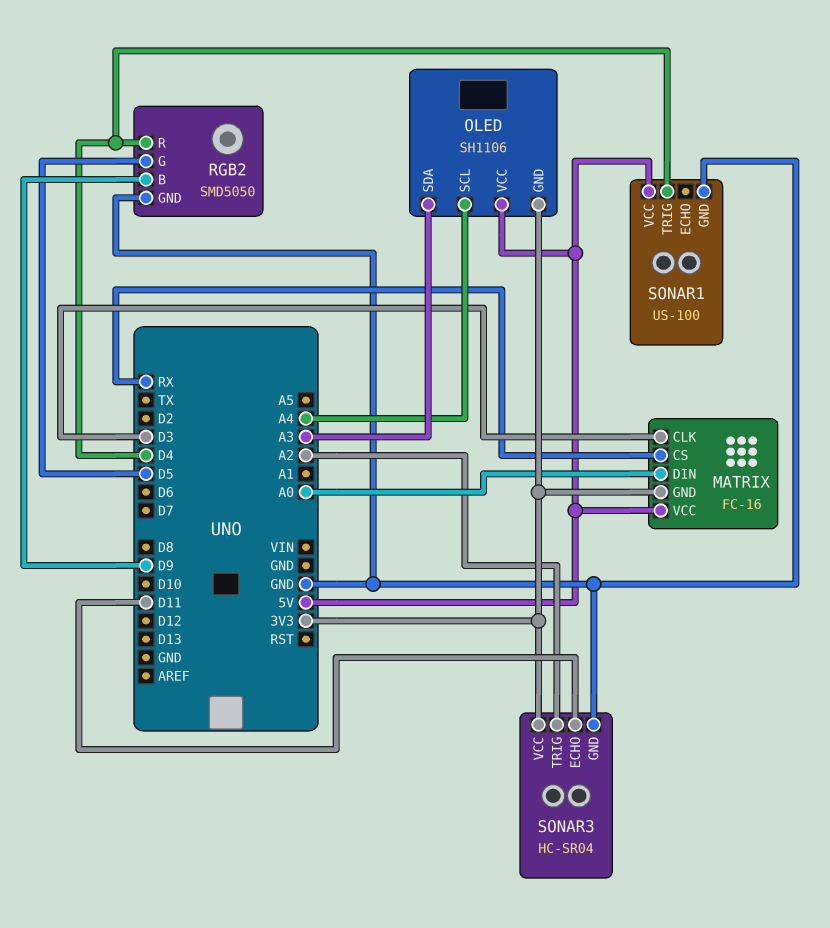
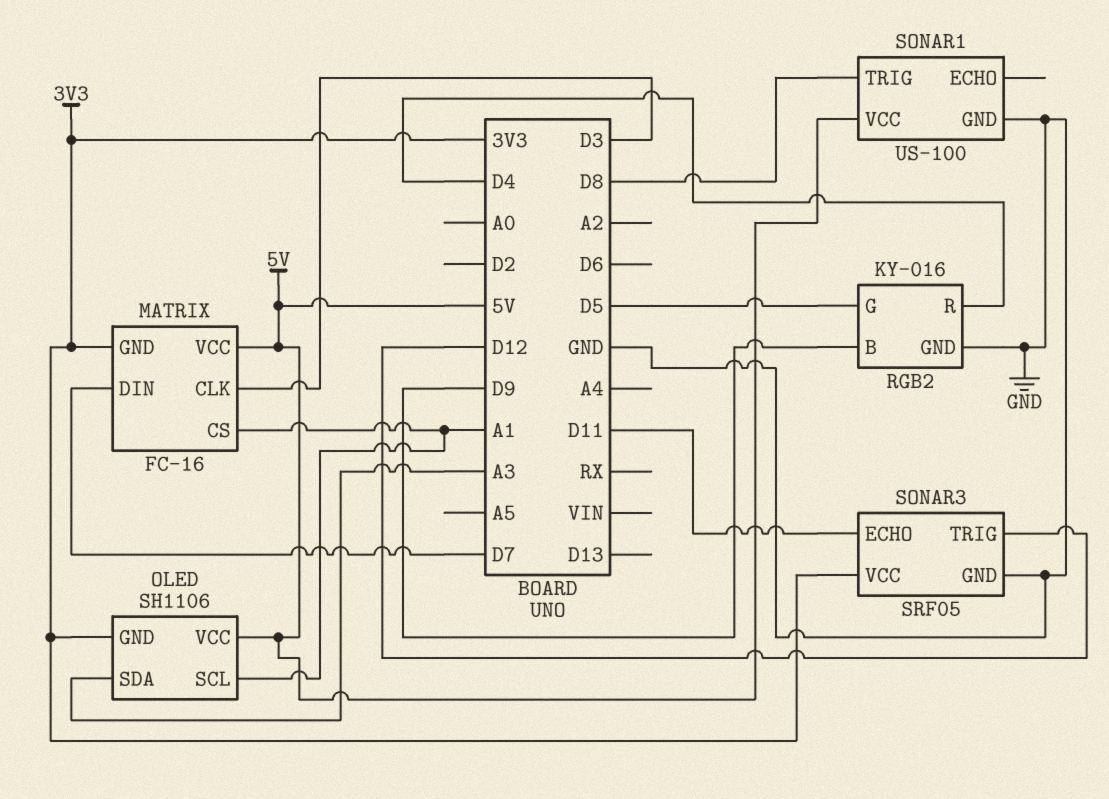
MATRIX pin CS: RX -> A1
MATRIX pin DIN: A0 -> D7
OLED pin SCL: A4 -> A1
RGB2: SMD5050 -> KY-016
SONAR1 pin TRIG: D4 -> D8
SONAR3: HC-SR04 -> SRF05
SONAR3 pin TRIG: A2 -> D12

